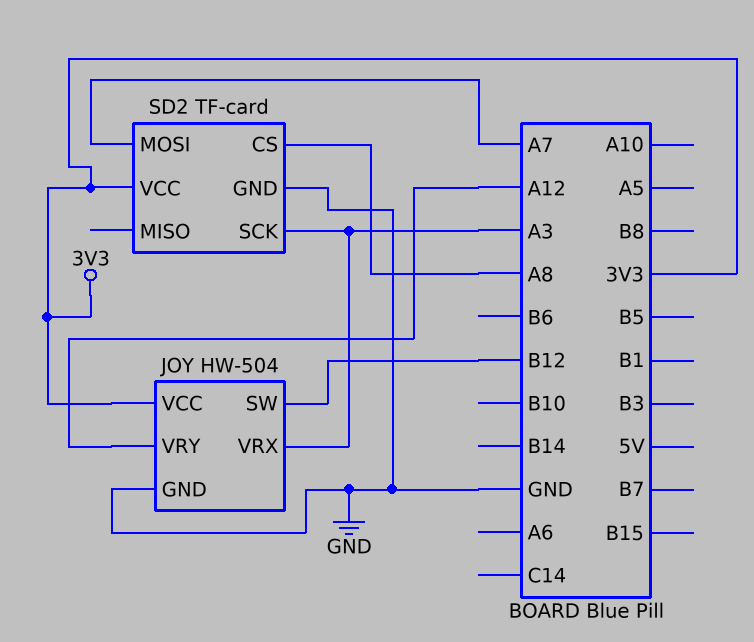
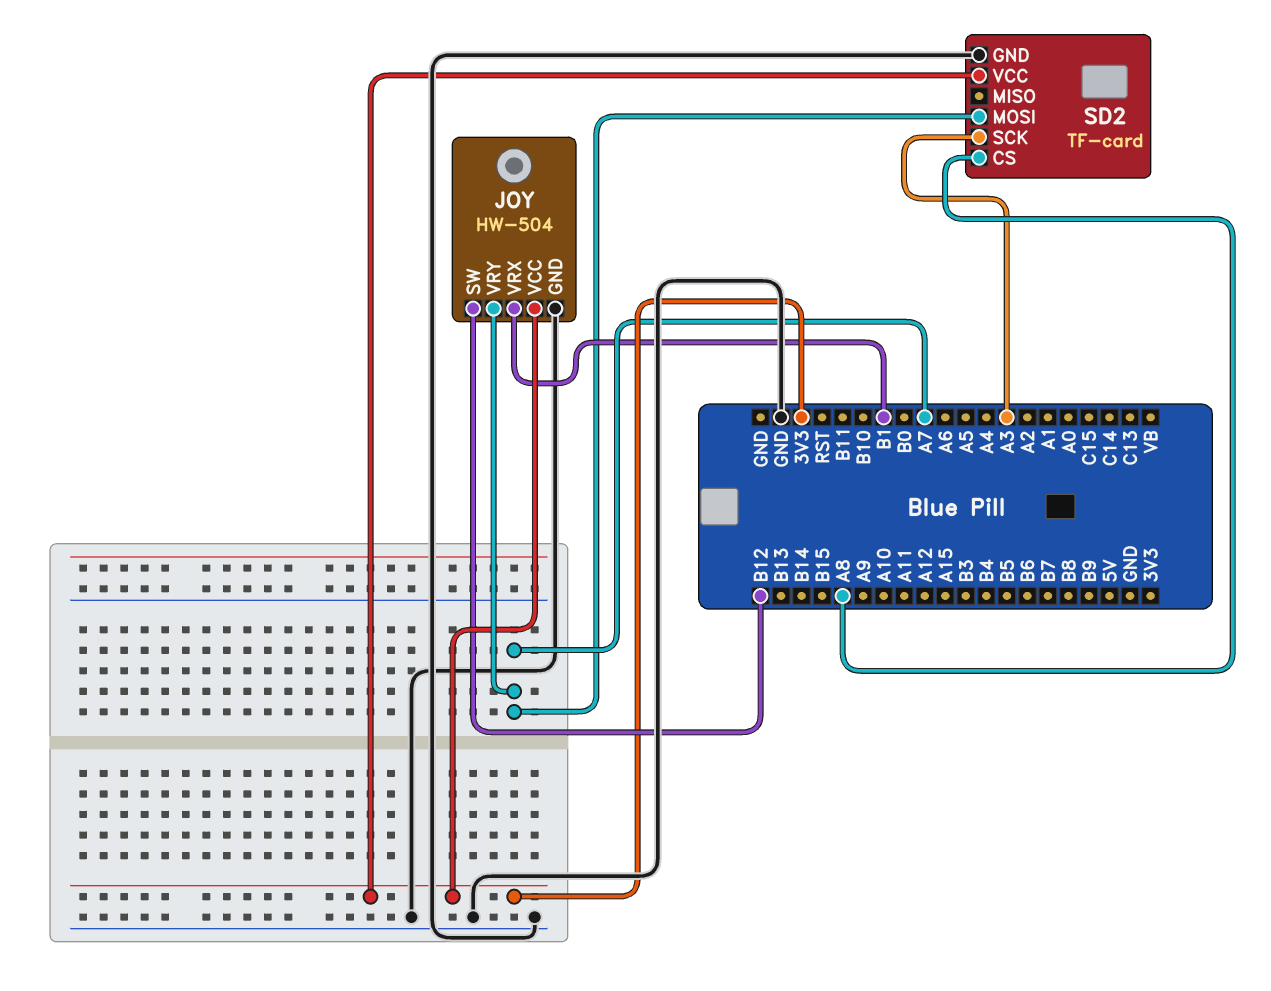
JOY pin VRX: A3 -> B1
JOY pin VRY: A12 -> A7

